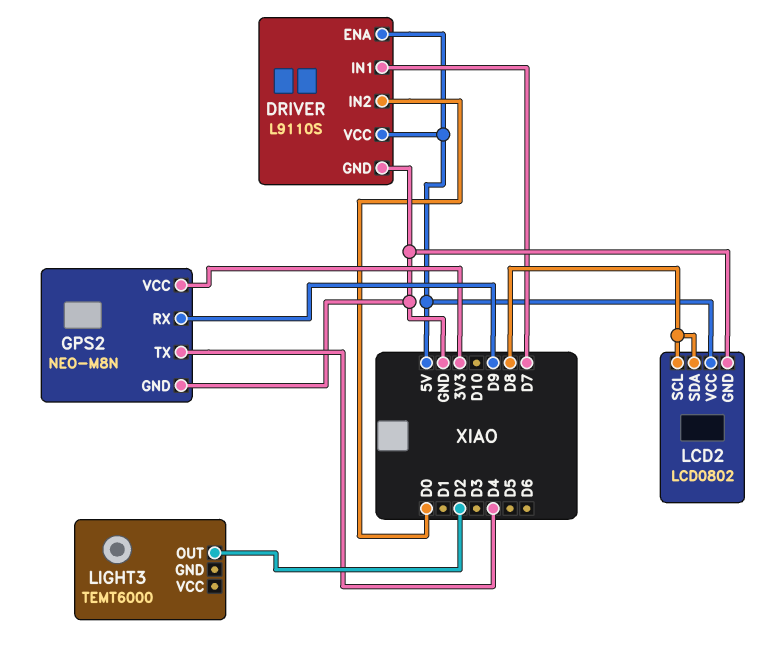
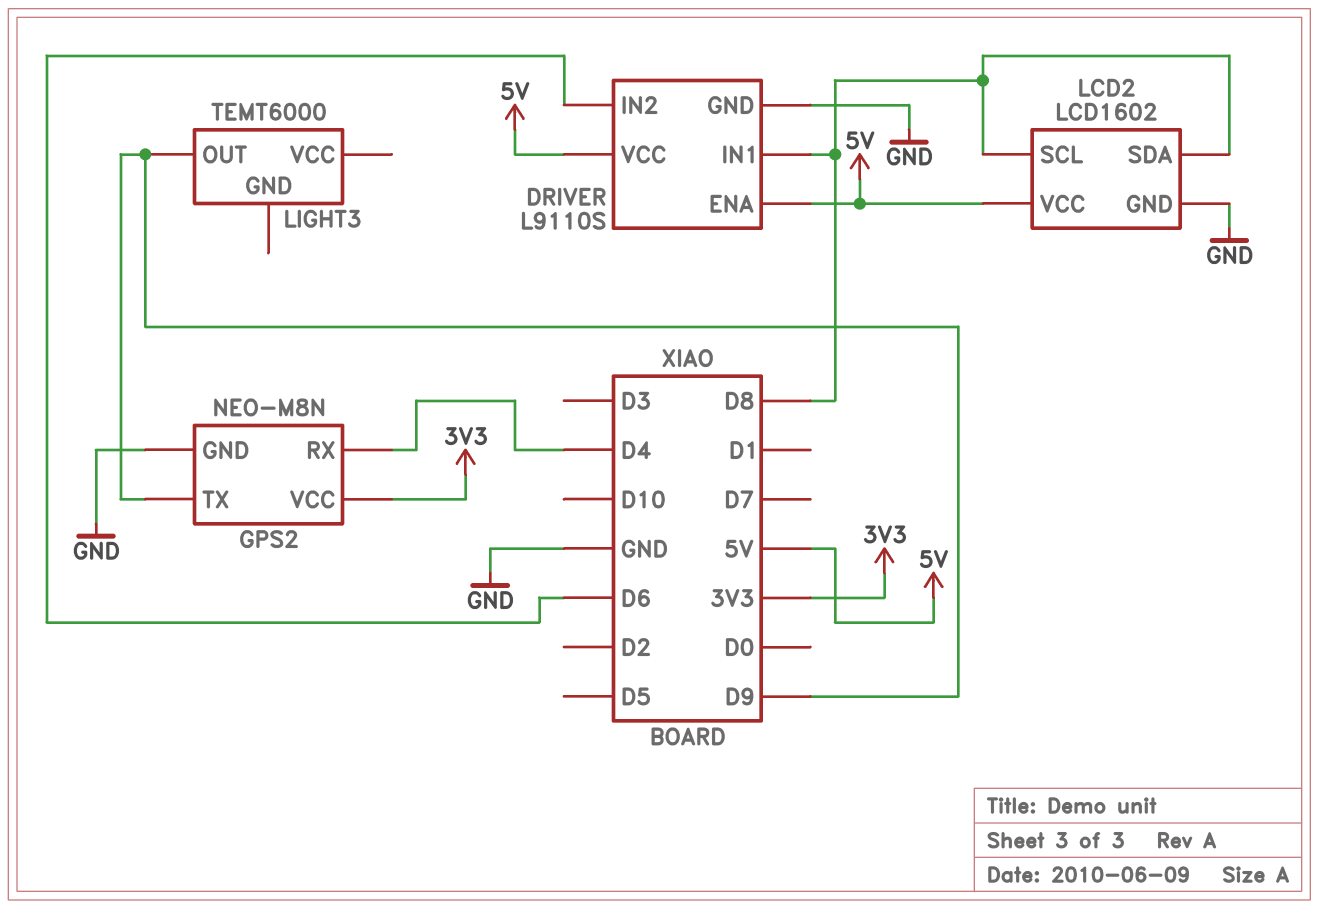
DRIVER pin IN1: D7 -> D8
DRIVER pin IN2: D0 -> D6
GPS2 pin RX: D9 -> D4
GPS2 pin TX: D4 -> D9
LCD2: LCD0802 -> LCD1602
LIGHT3 pin OUT: D2 -> D9

